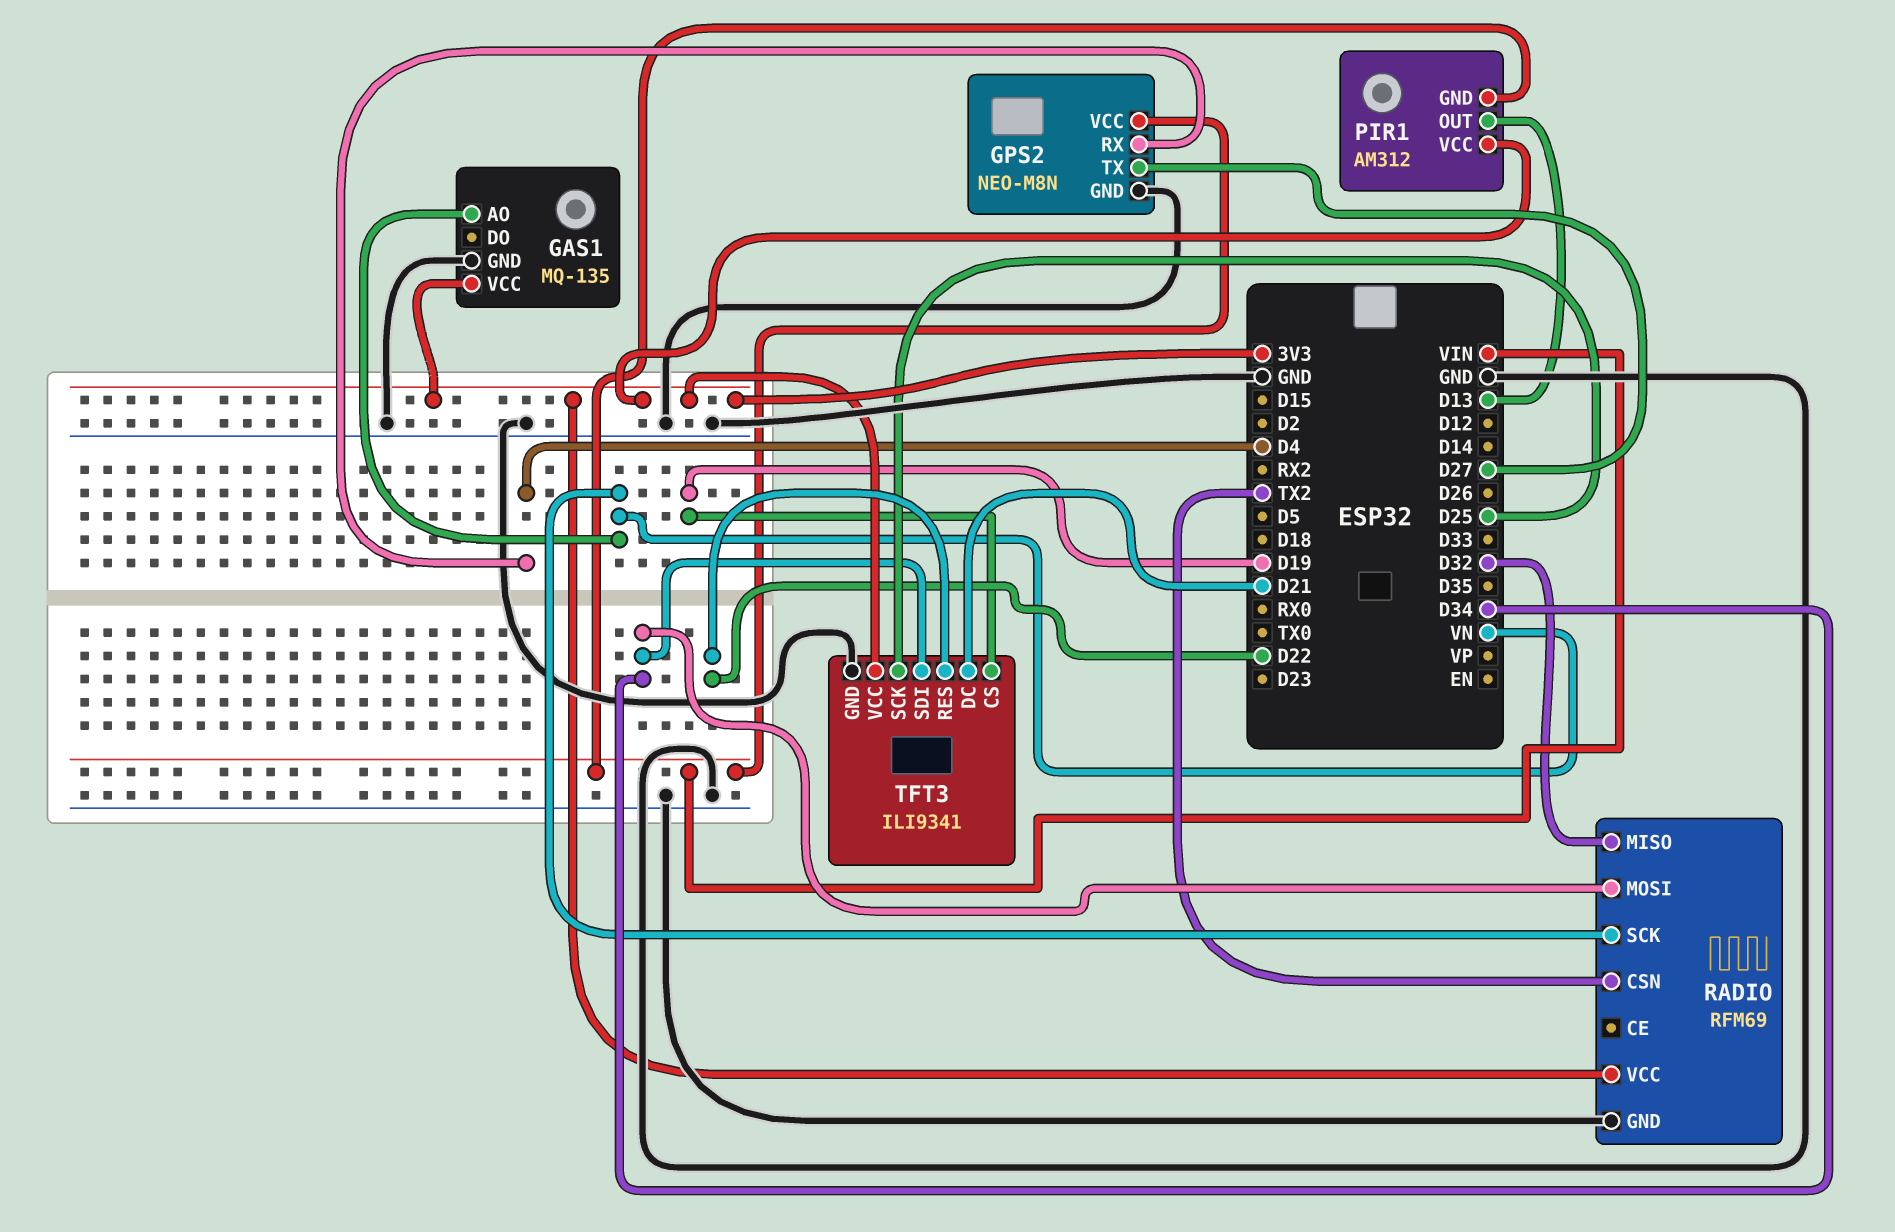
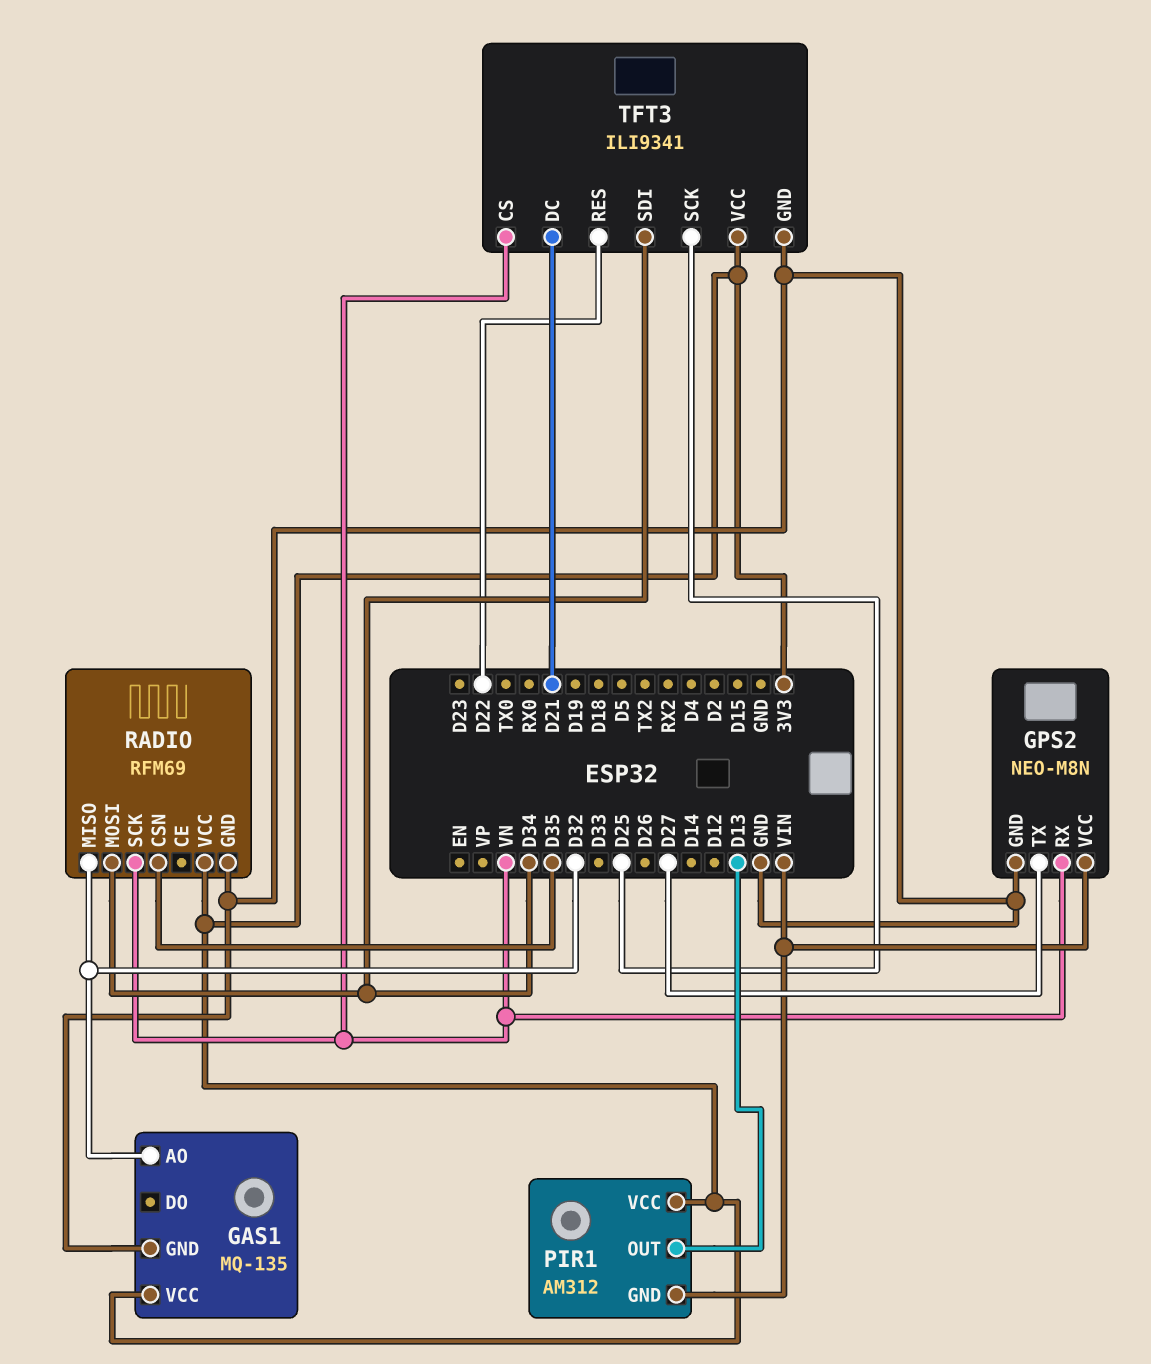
GAS1 pin AO: VN -> D32
GPS2 pin RX: D4 -> VN
RADIO pin CSN: TX2 -> D35
TFT3 pin CS: D19 -> VN

